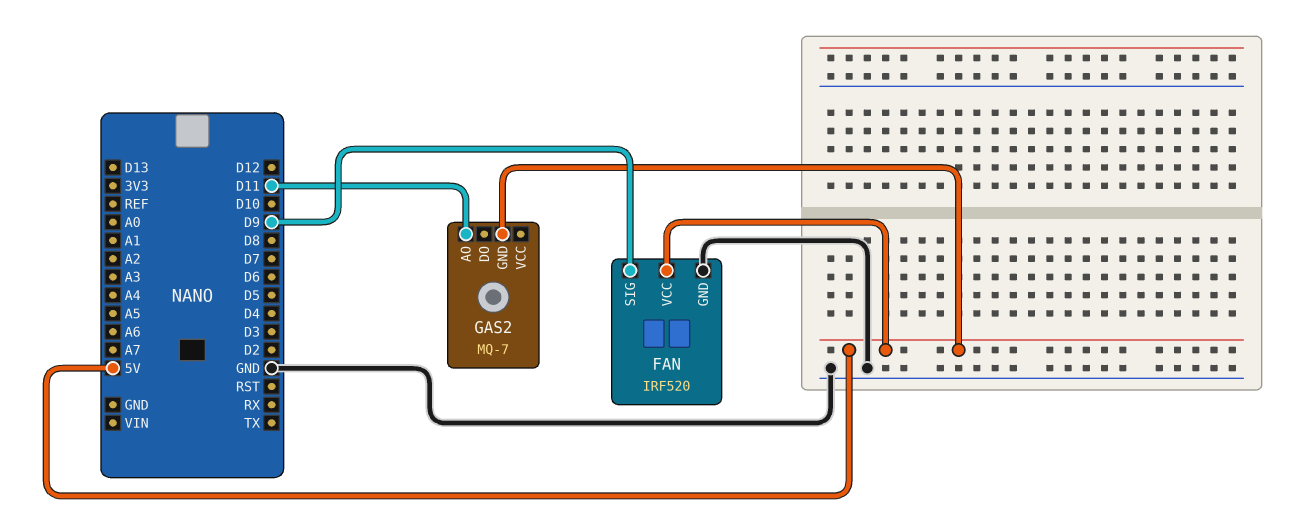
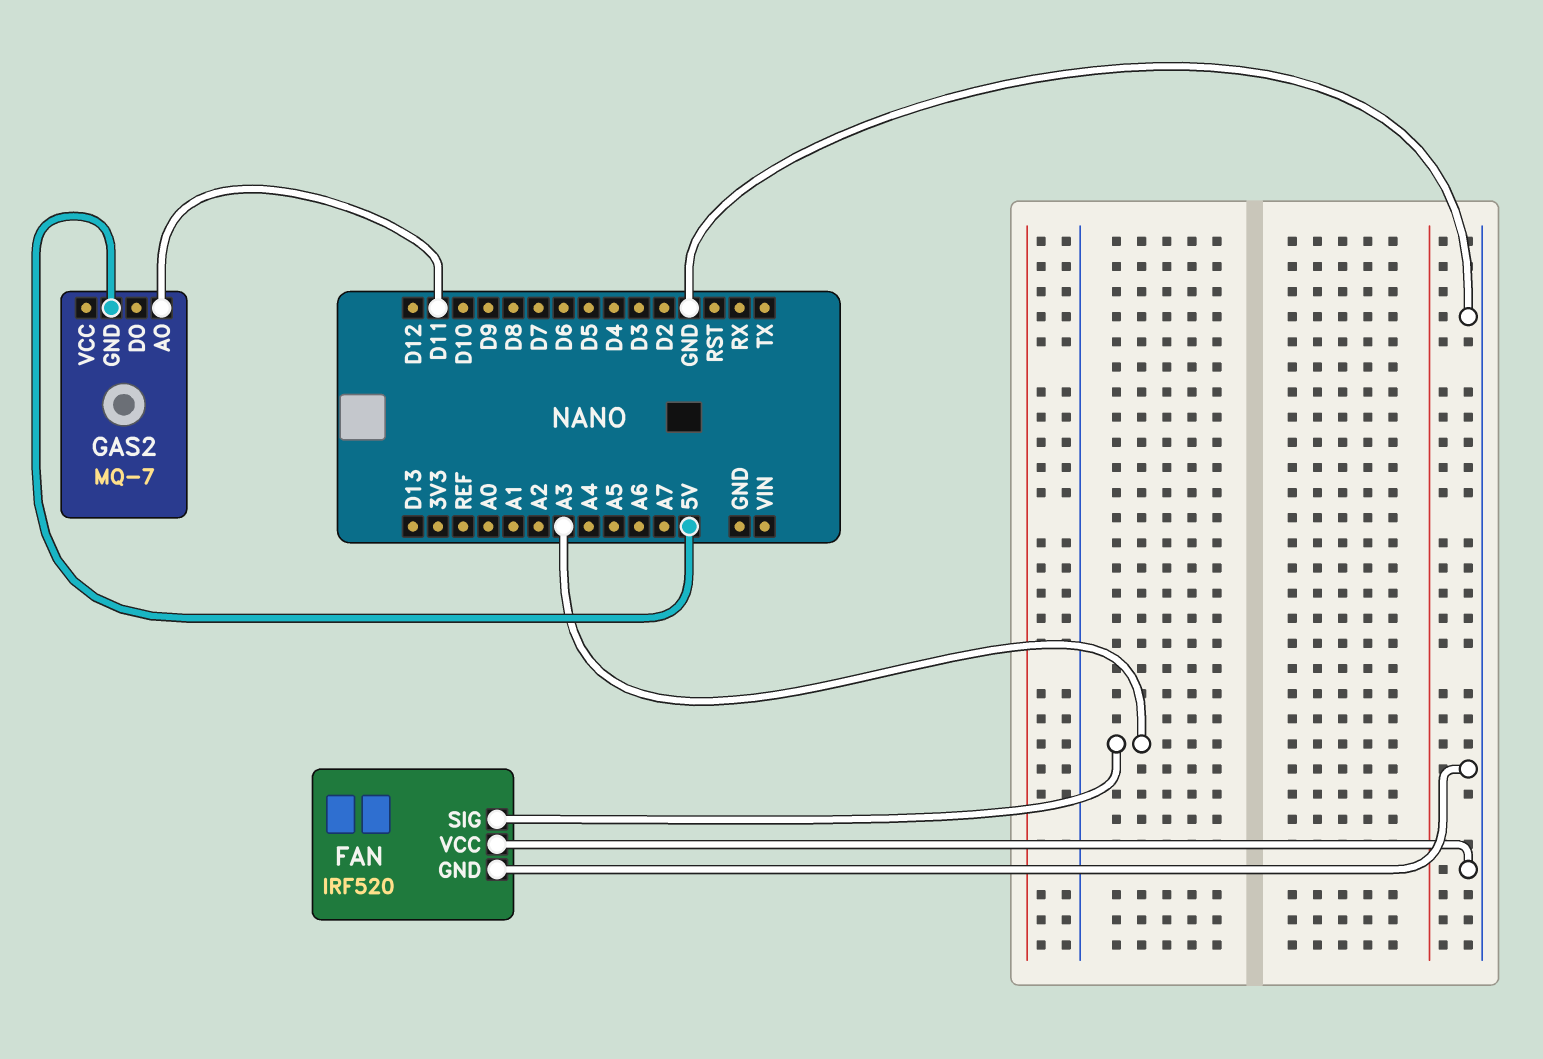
FAN pin SIG: D9 -> A3
FAN pin VCC: 5V -> GND

